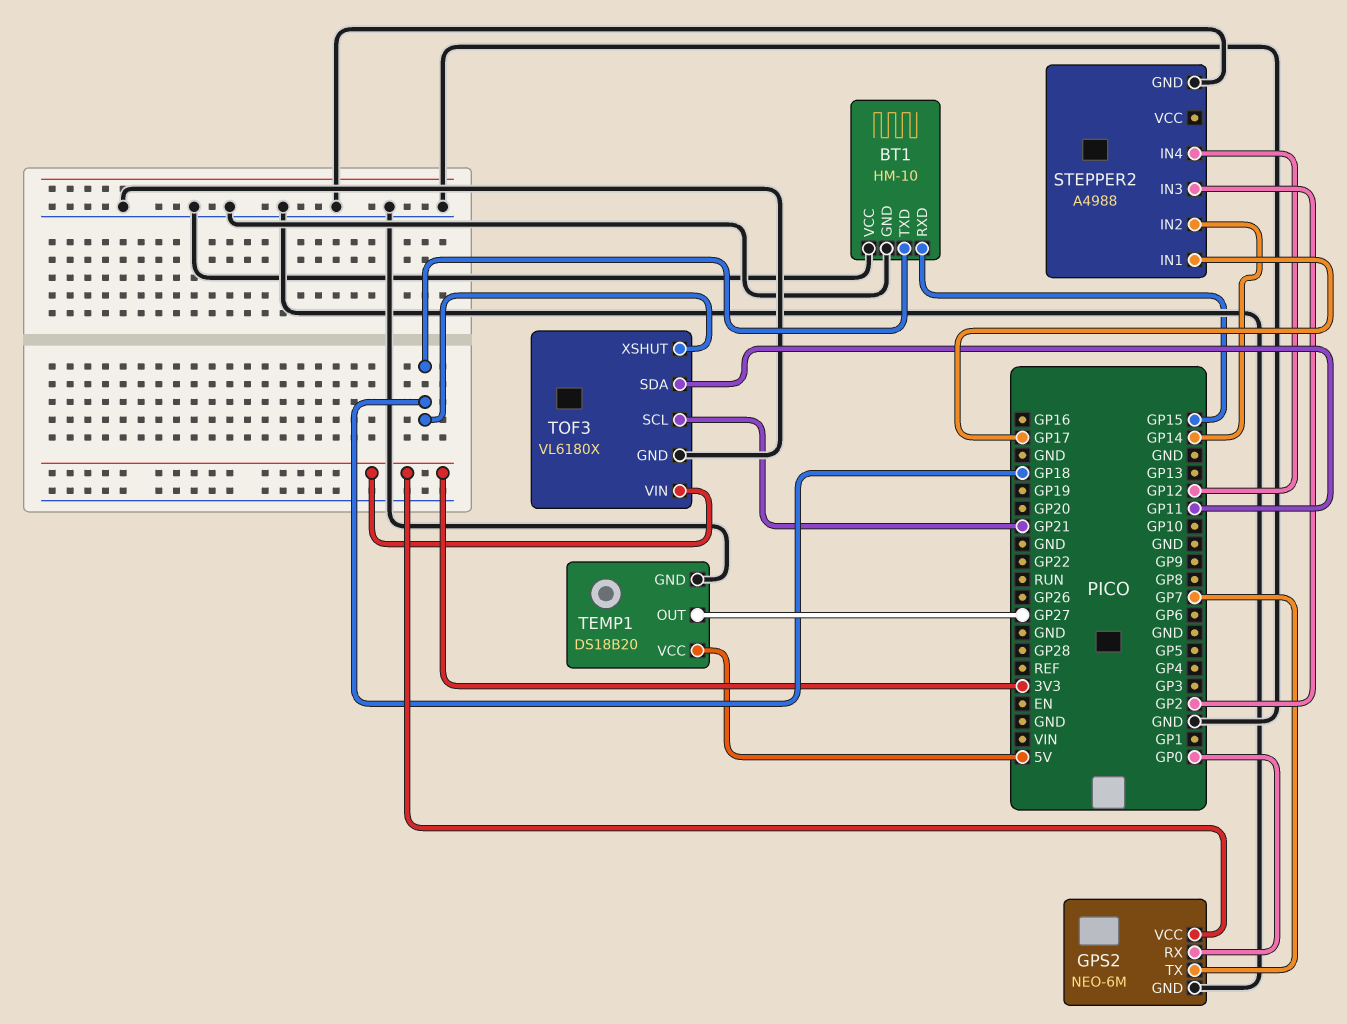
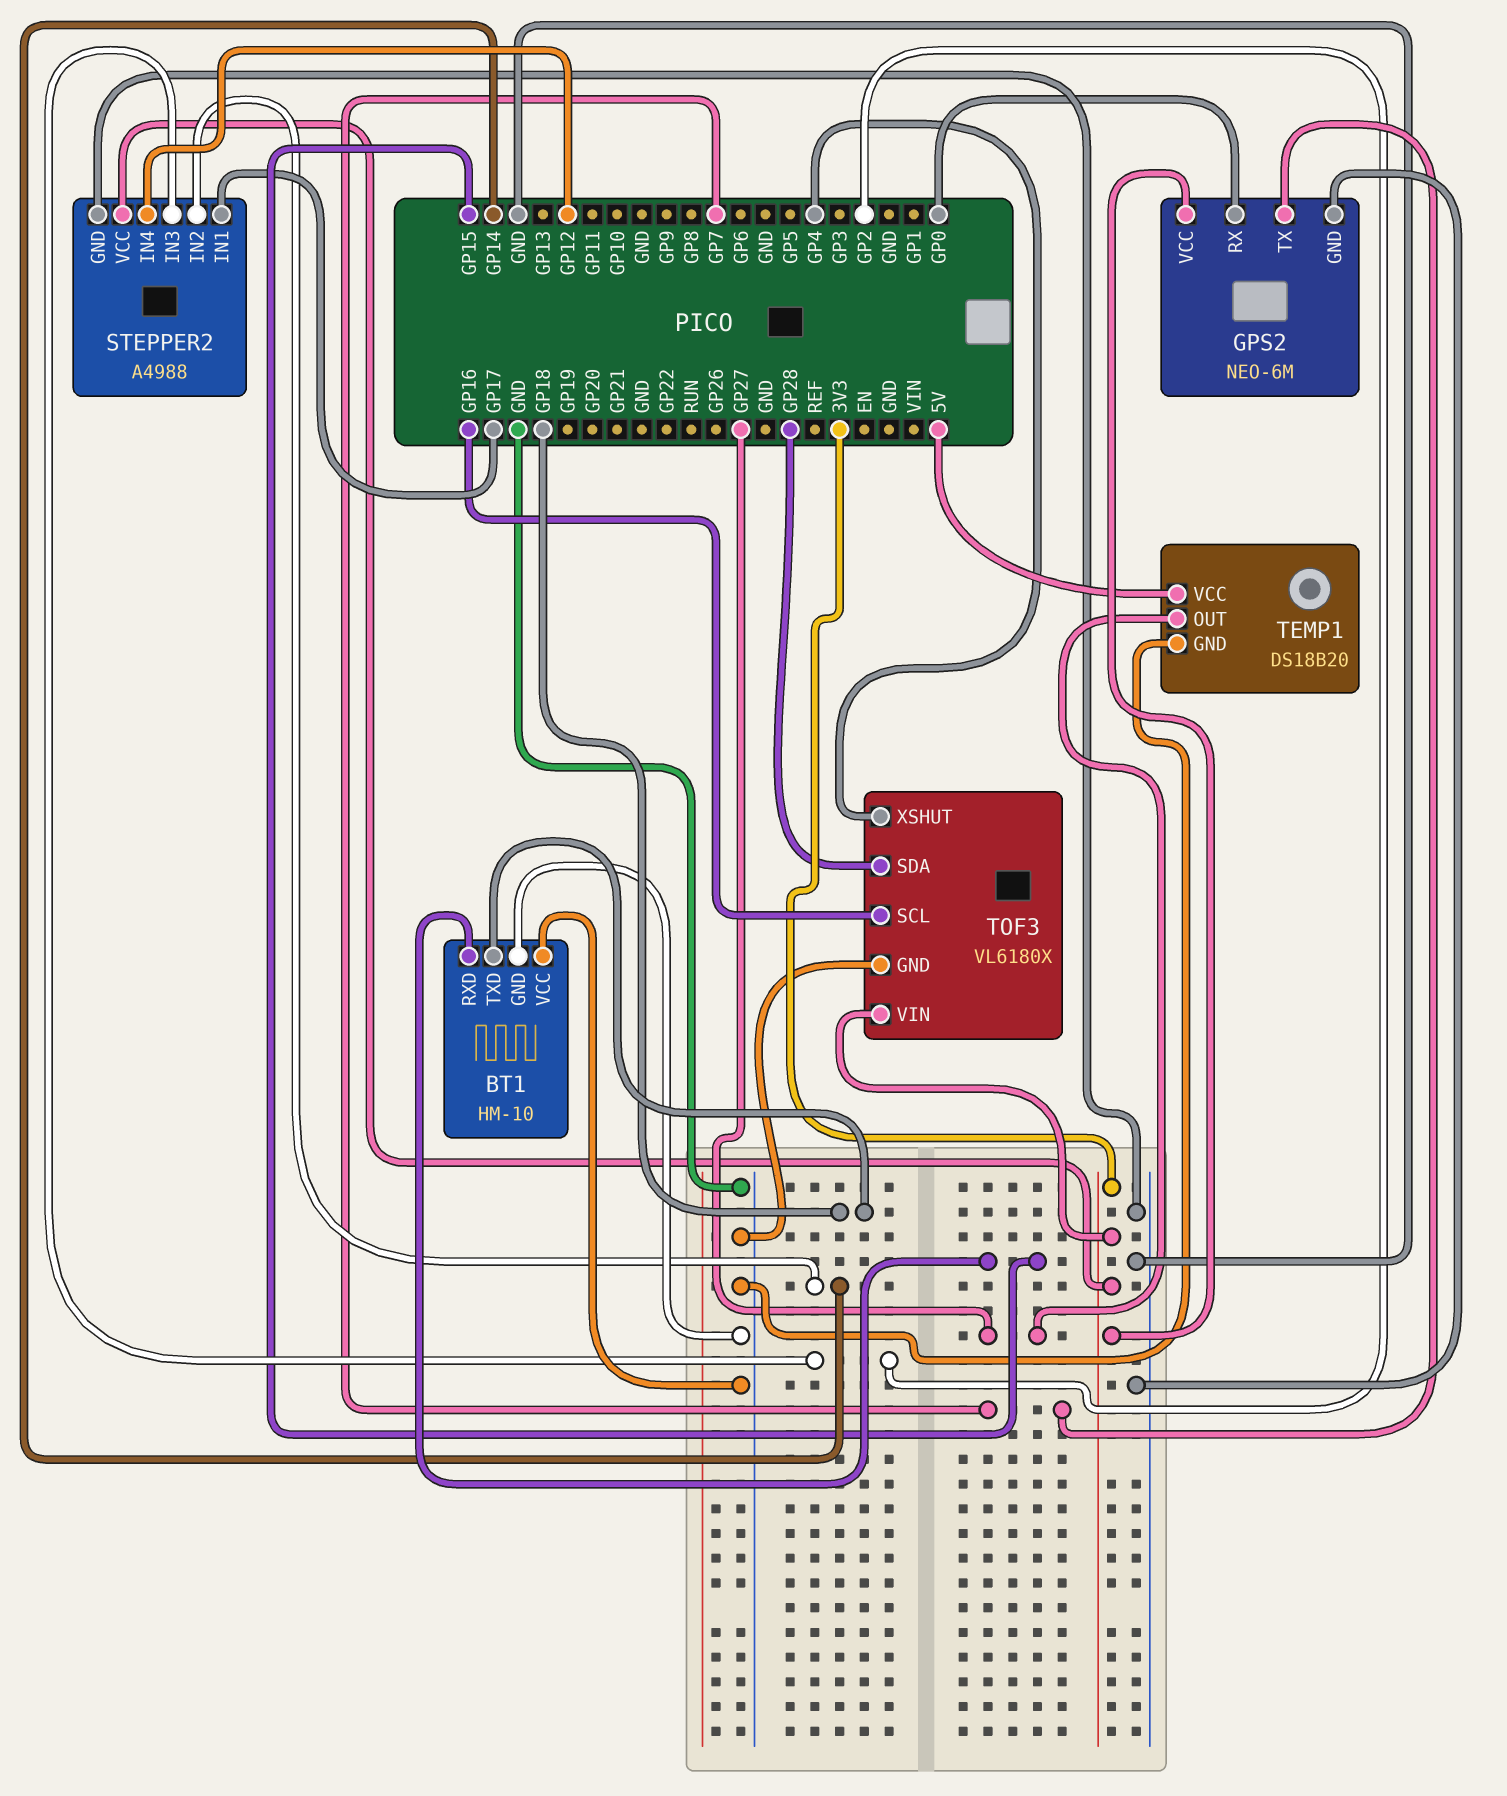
STEPPER2 pin VCC: none -> 3V3
TOF3 pin SCL: GP21 -> GP16
TOF3 pin SDA: GP11 -> GP28
TOF3 pin XSHUT: GP18 -> GP4

